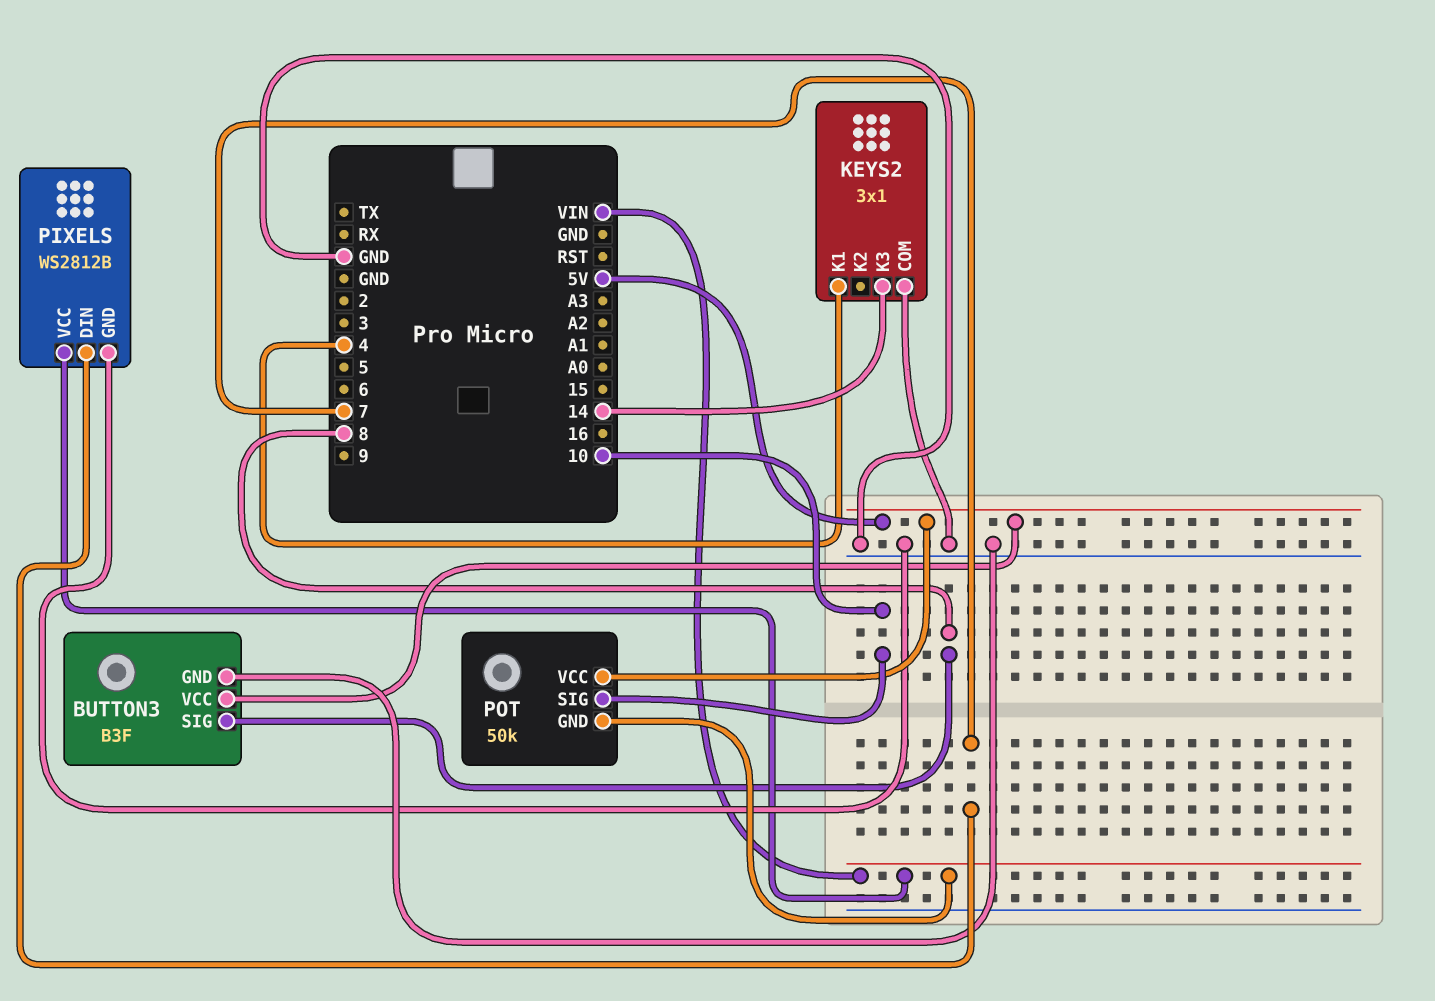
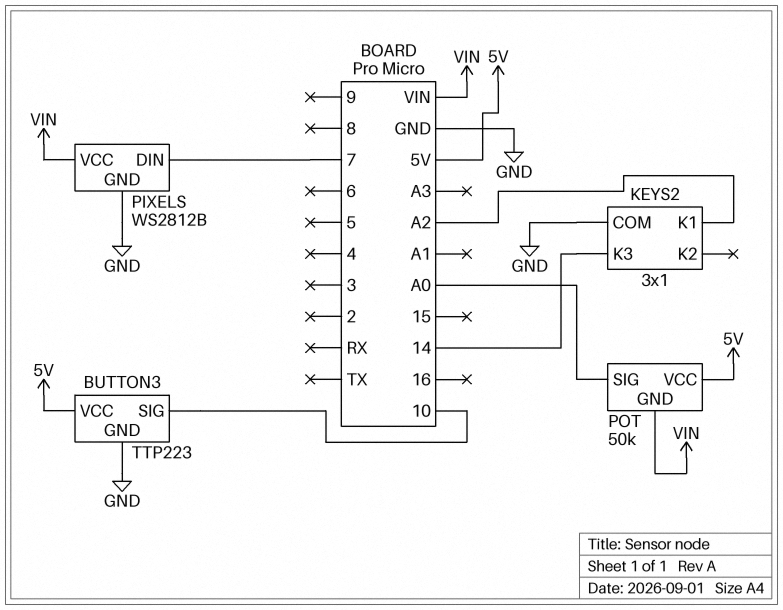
BUTTON3: B3F -> TTP223
BUTTON3 pin SIG: 8 -> 10
KEYS2 pin K1: 4 -> A2
POT pin SIG: 10 -> A0

